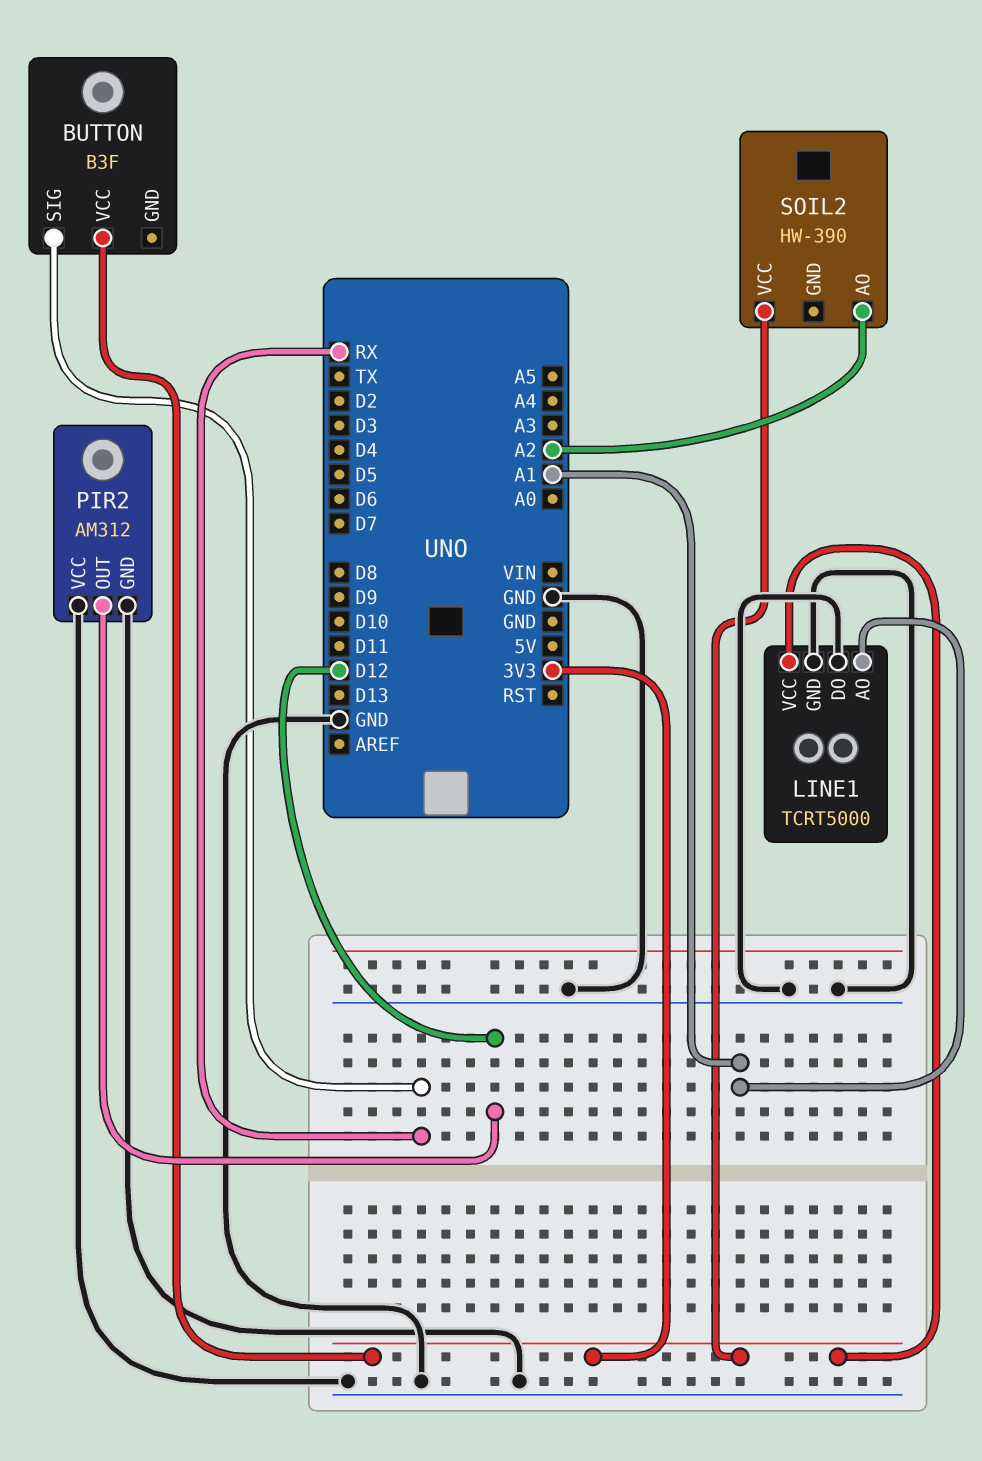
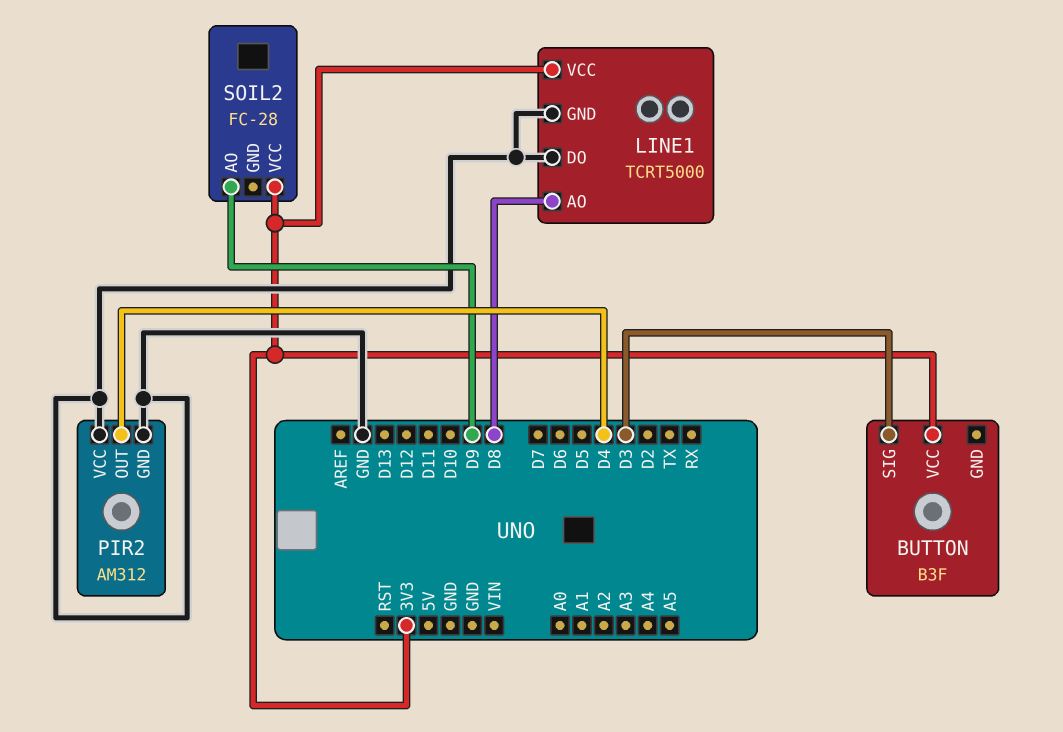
BUTTON pin SIG: RX -> D3
LINE1 pin AO: A1 -> D8
PIR2 pin OUT: D12 -> D4
SOIL2: HW-390 -> FC-28
SOIL2 pin AO: A2 -> D9

